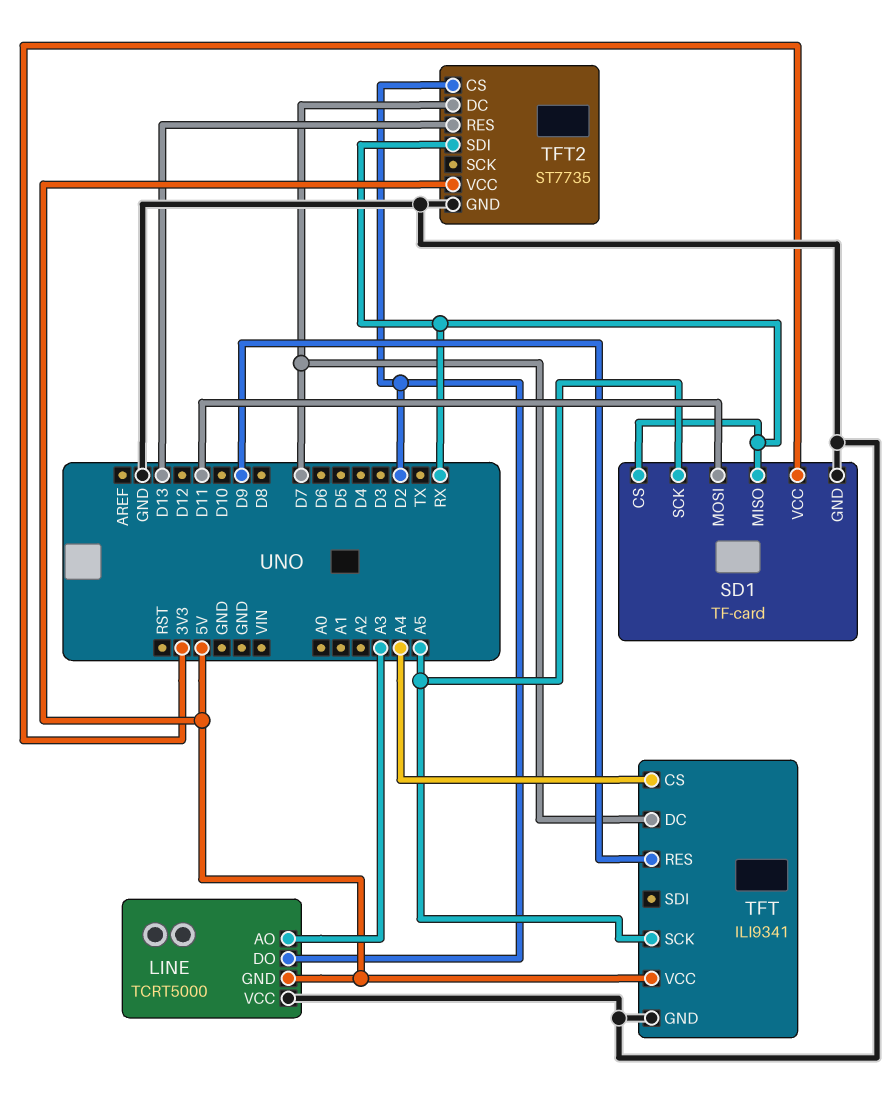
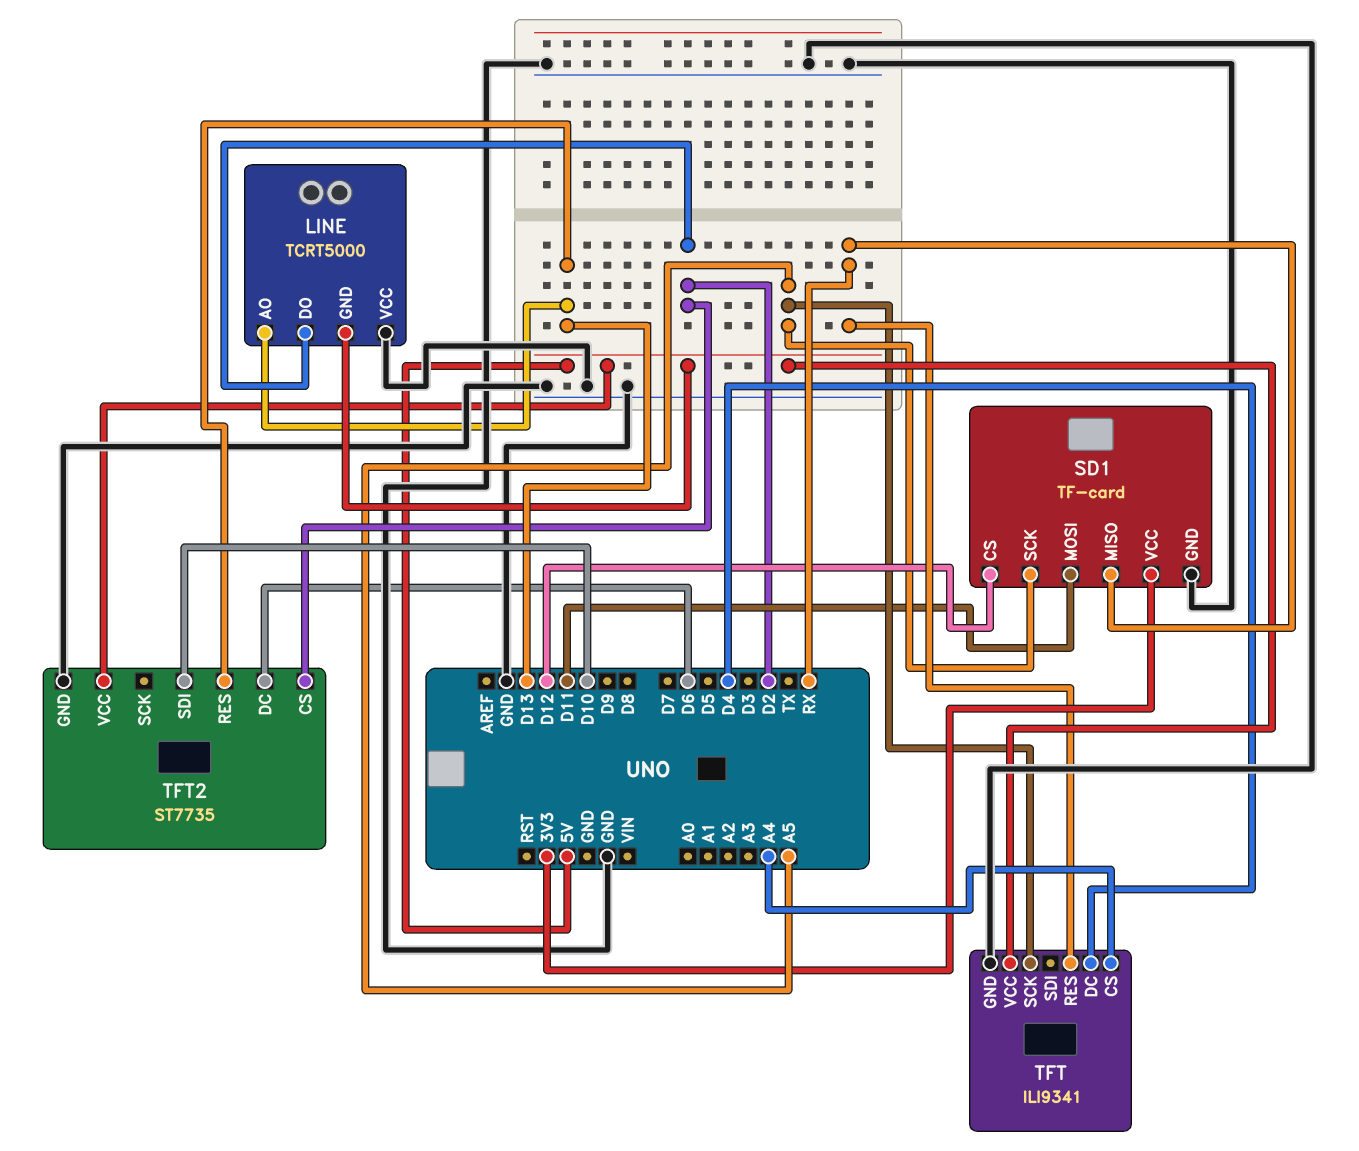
LINE pin AO: A3 -> D13
SD1 pin CS: RX -> D12
TFT pin DC: D7 -> D4
TFT pin RES: D9 -> RX
TFT2 pin DC: D7 -> D6
TFT2 pin SDI: RX -> D10

